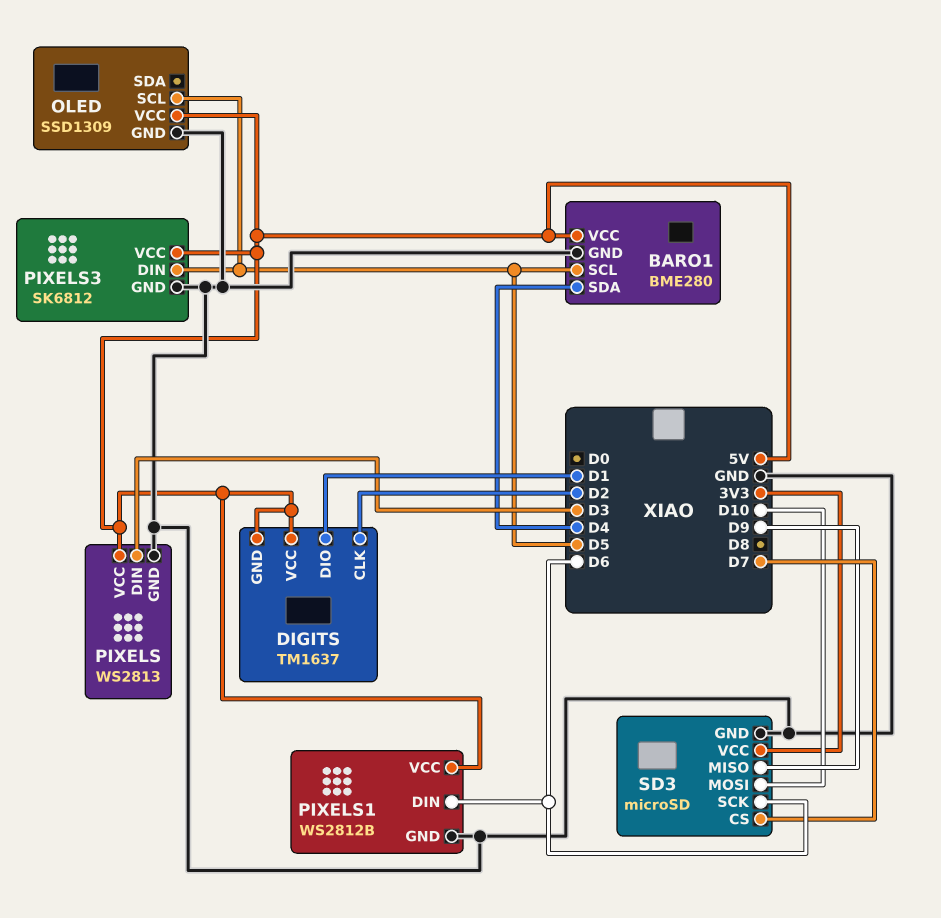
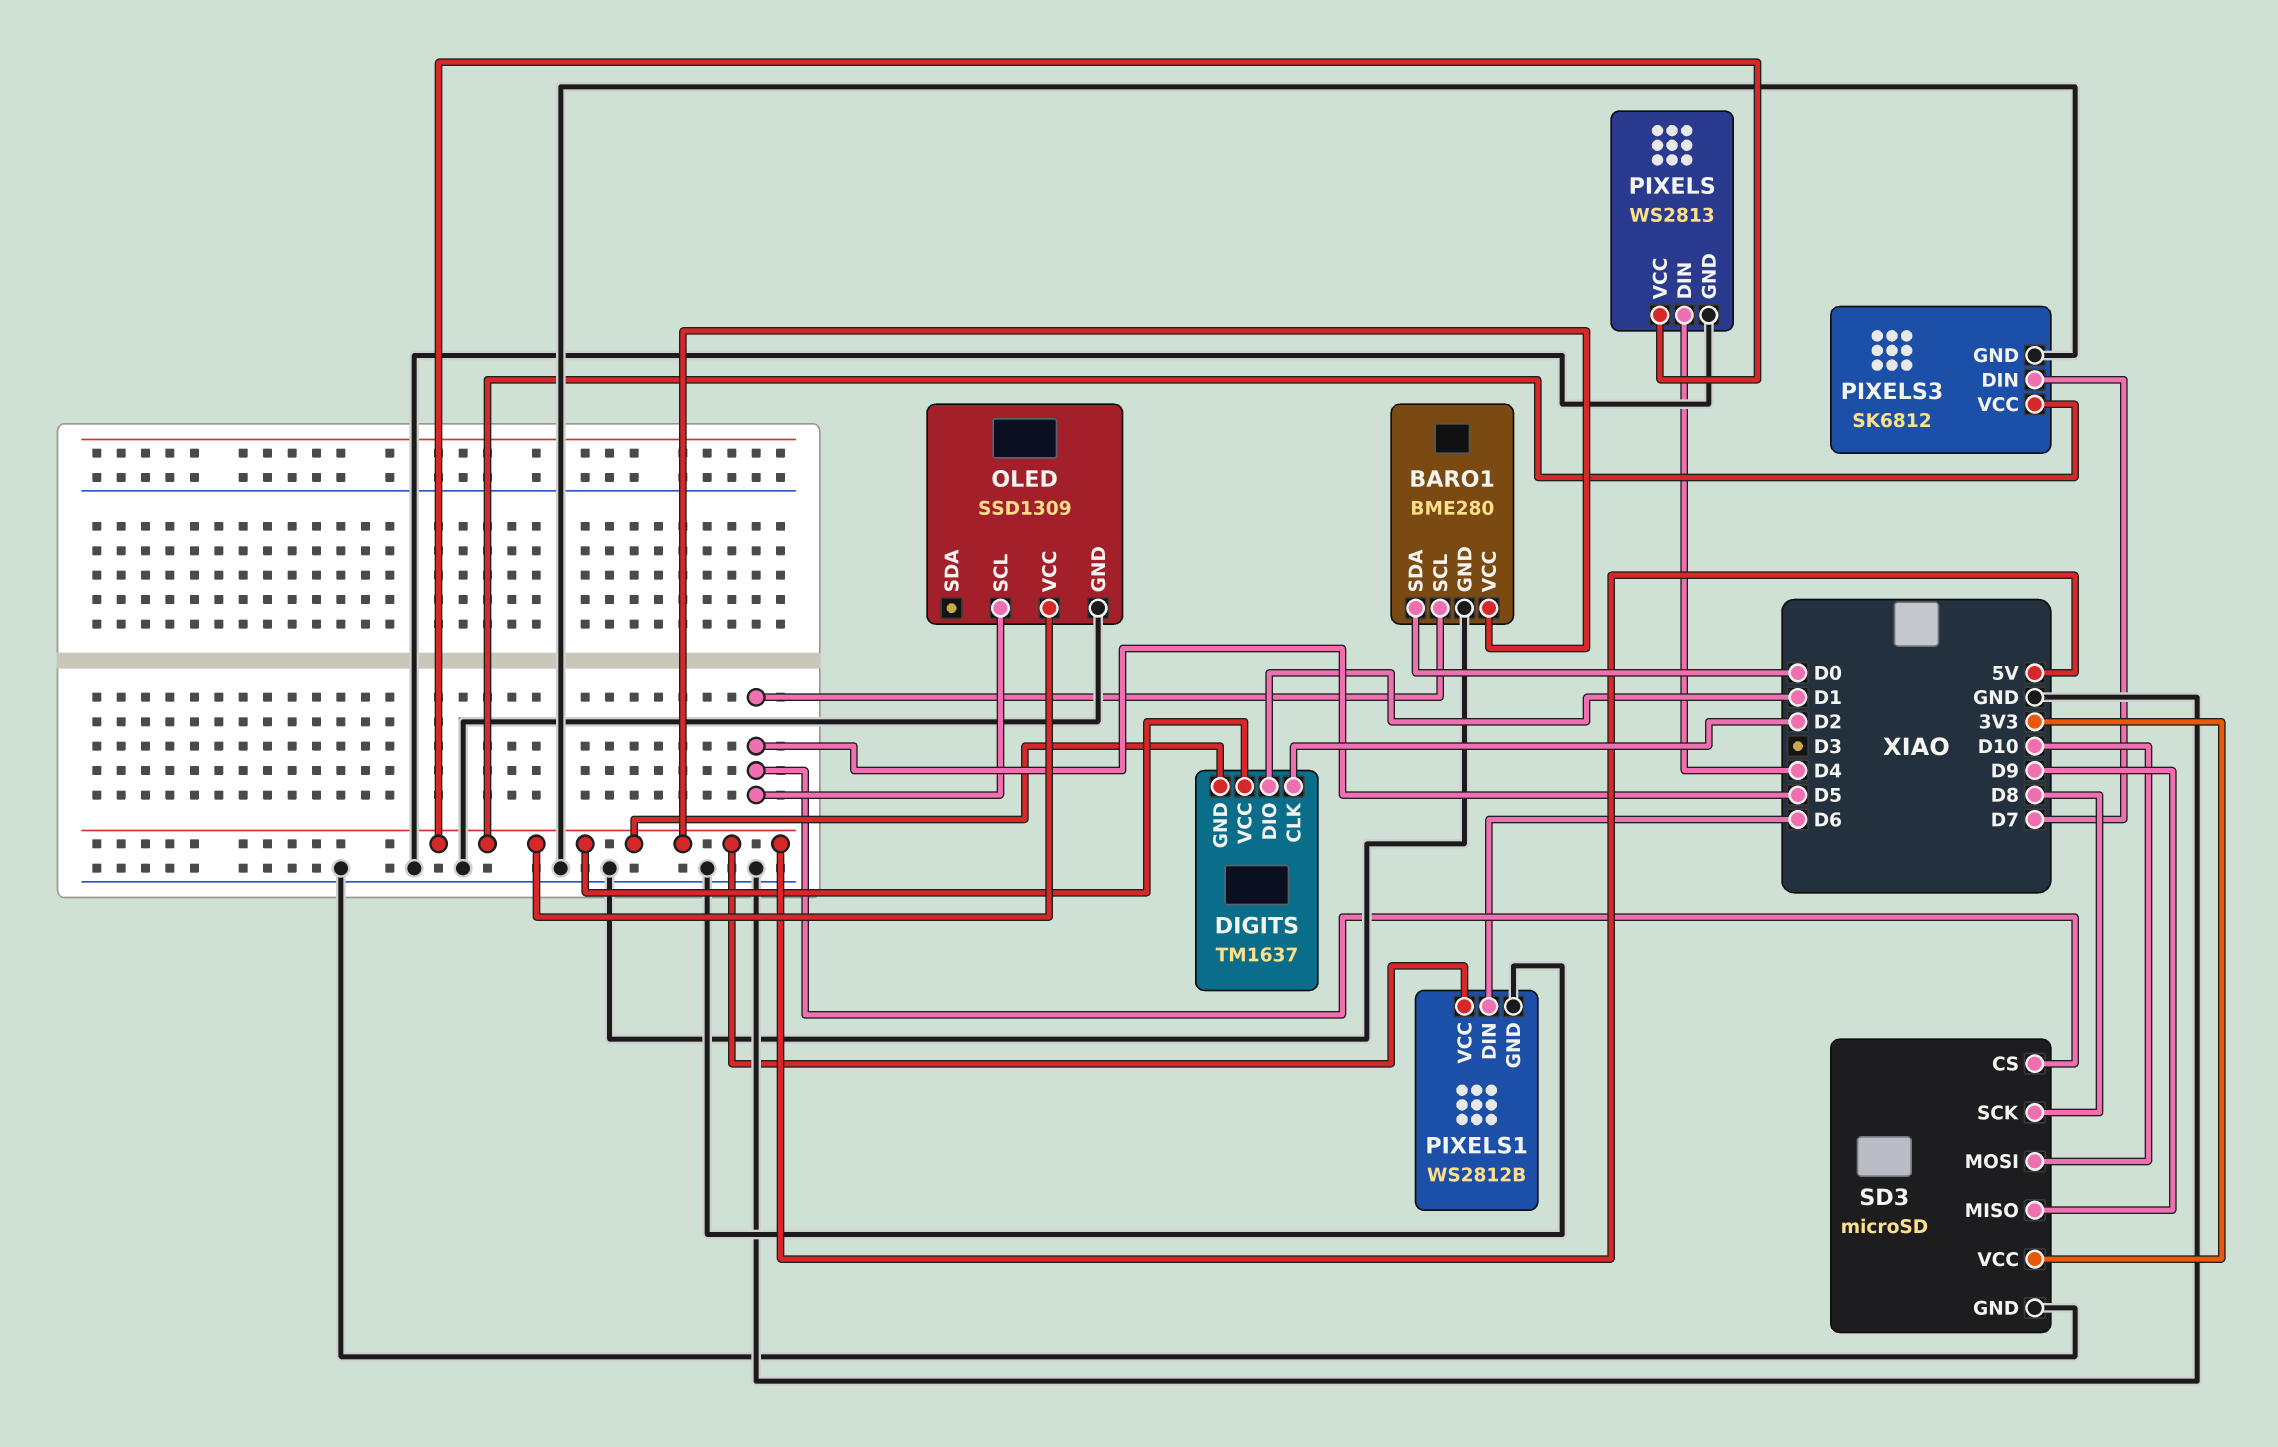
BARO1 pin SDA: D4 -> D0
PIXELS pin DIN: D3 -> D4
PIXELS3 pin DIN: D5 -> D7
SD3 pin CS: D7 -> D5
SD3 pin SCK: D6 -> D8

